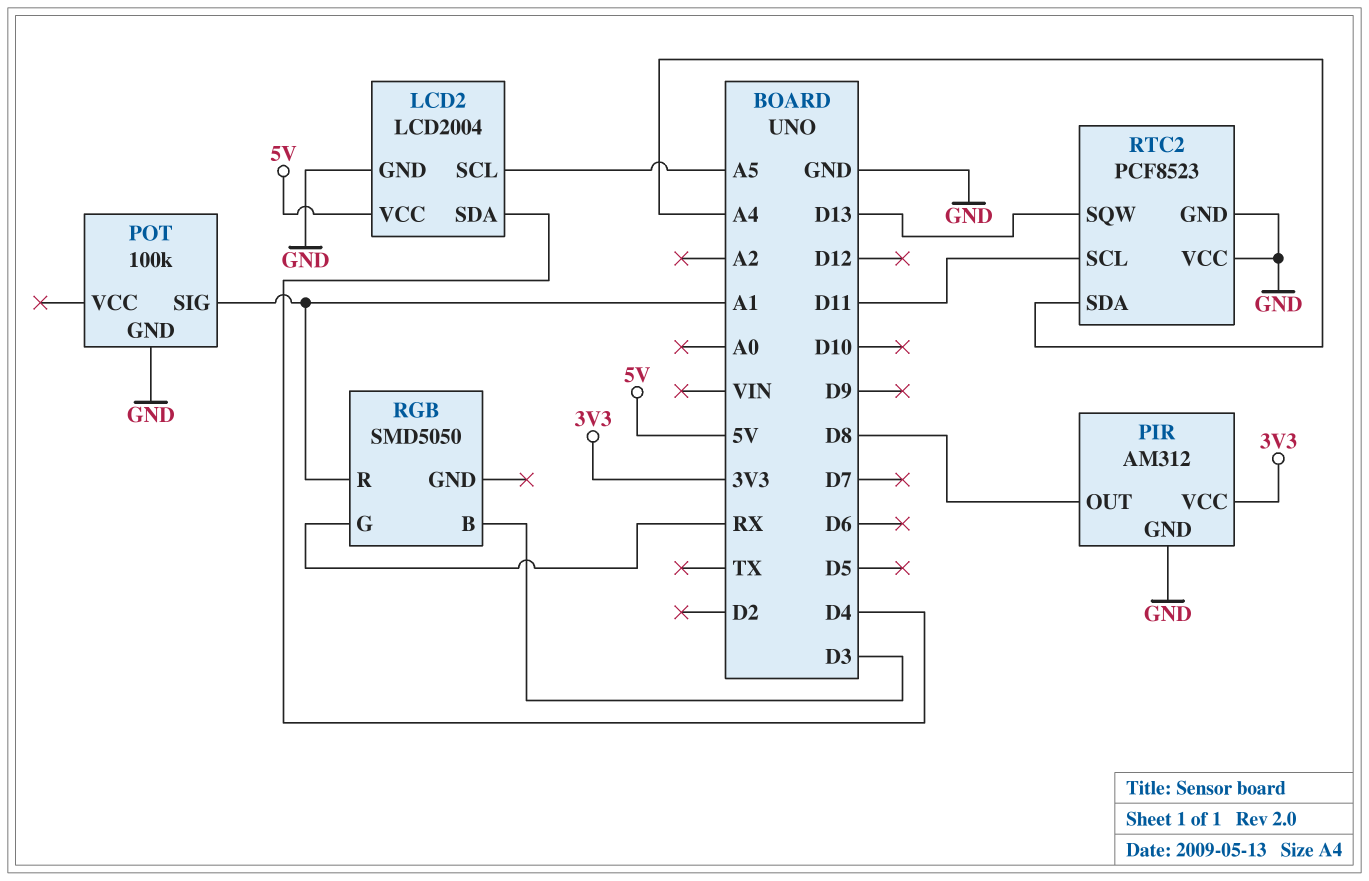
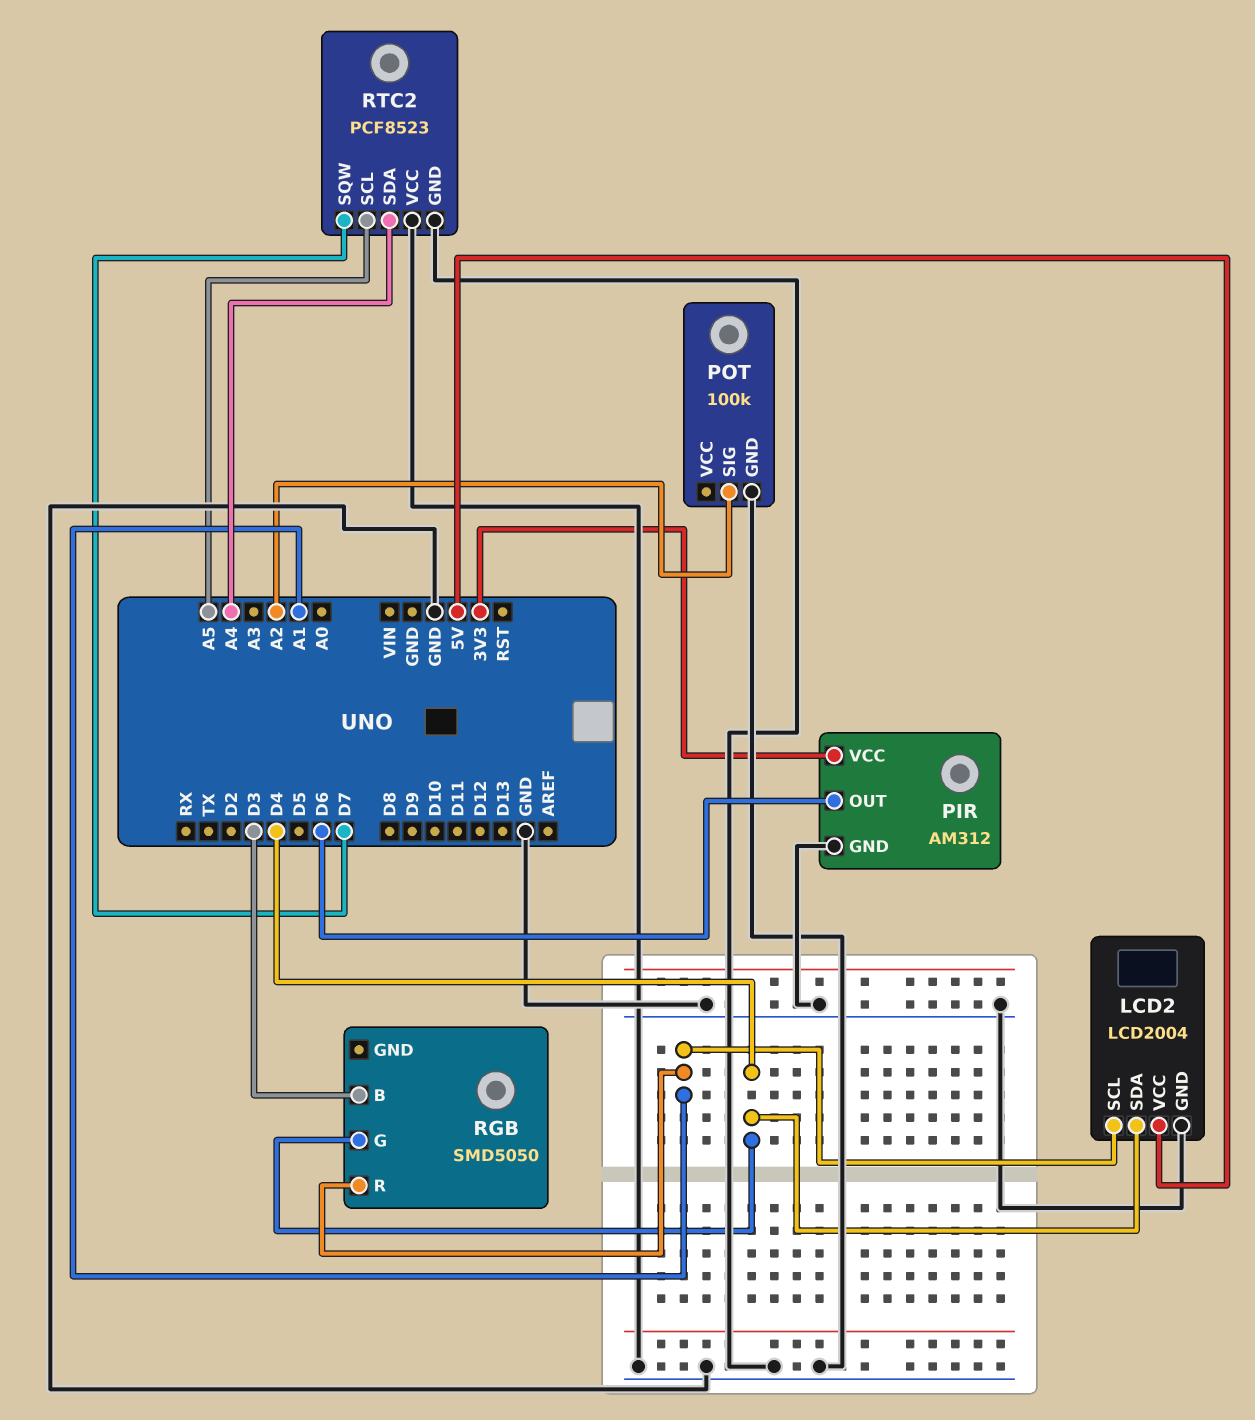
LCD2 pin SCL: A5 -> A1
PIR pin OUT: D8 -> D6
POT pin SIG: A1 -> A2
RGB pin G: RX -> D4
RTC2 pin SCL: D11 -> A5
RTC2 pin SQW: D13 -> D7

